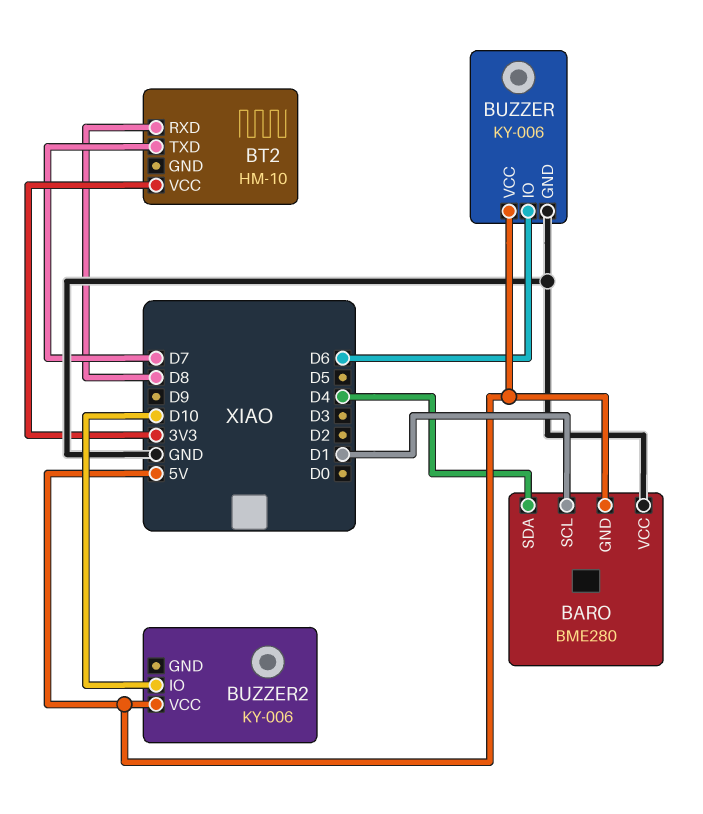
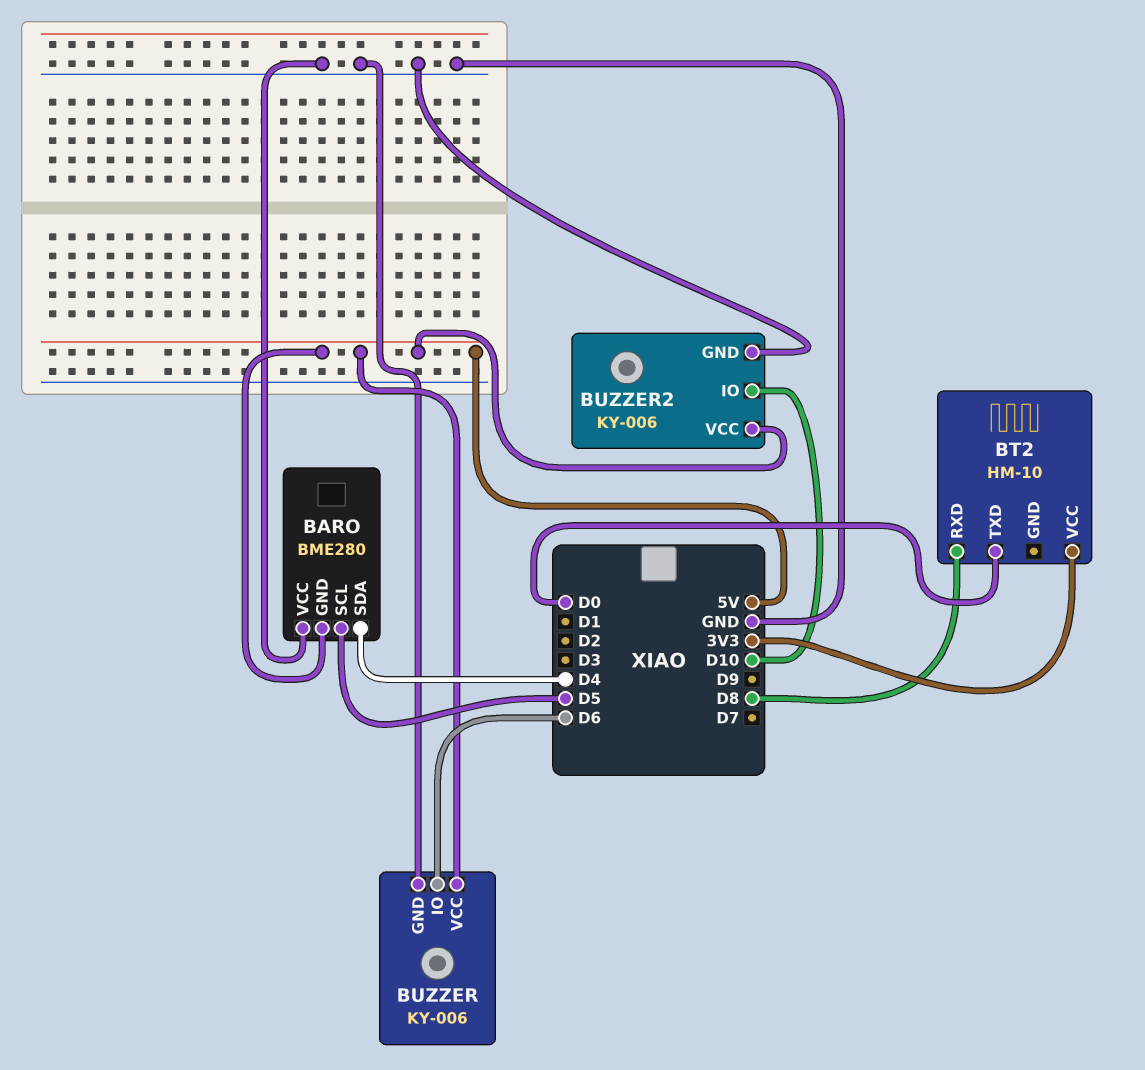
BARO pin SCL: D1 -> D5
BT2 pin TXD: D7 -> D0
BUZZER2 pin GND: none -> GND

